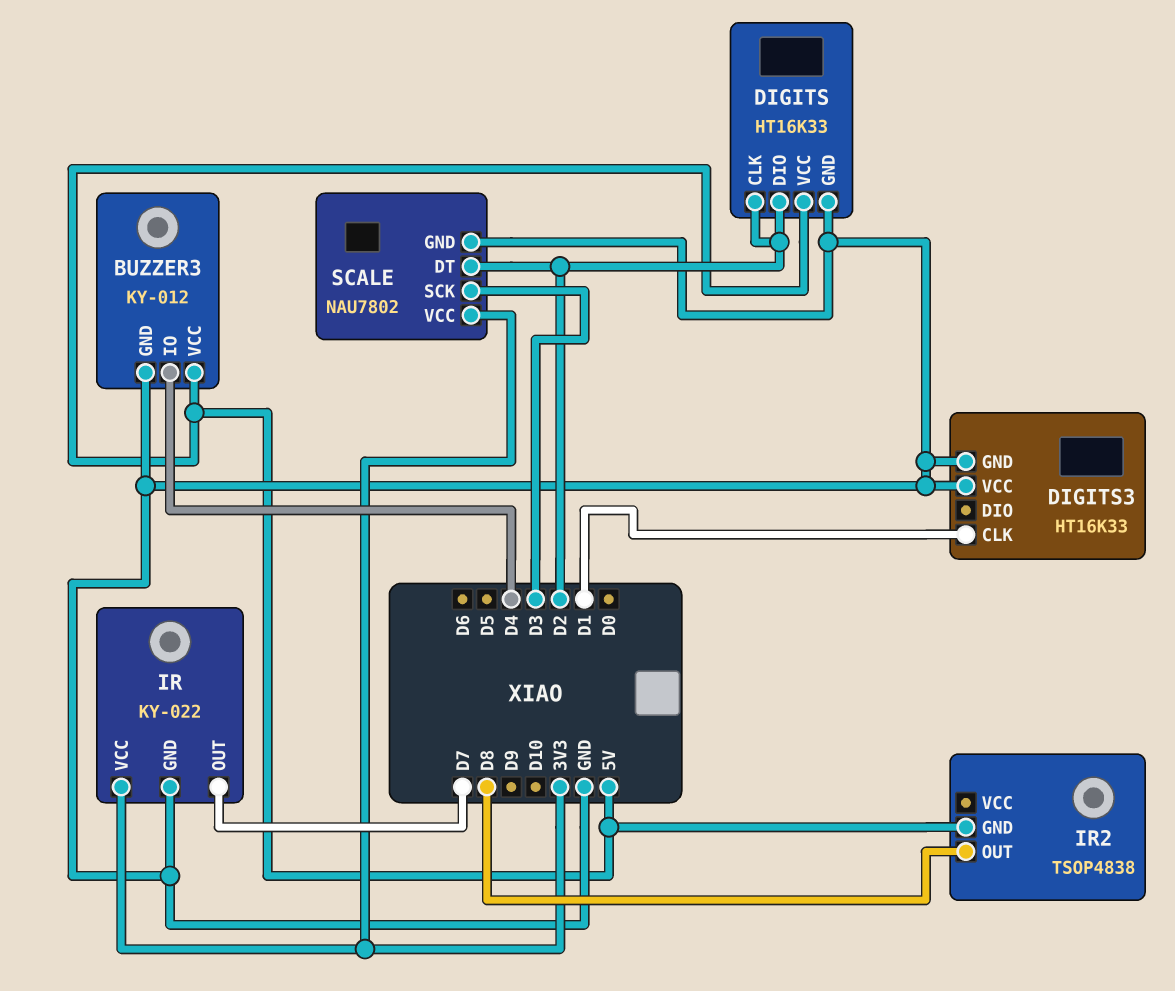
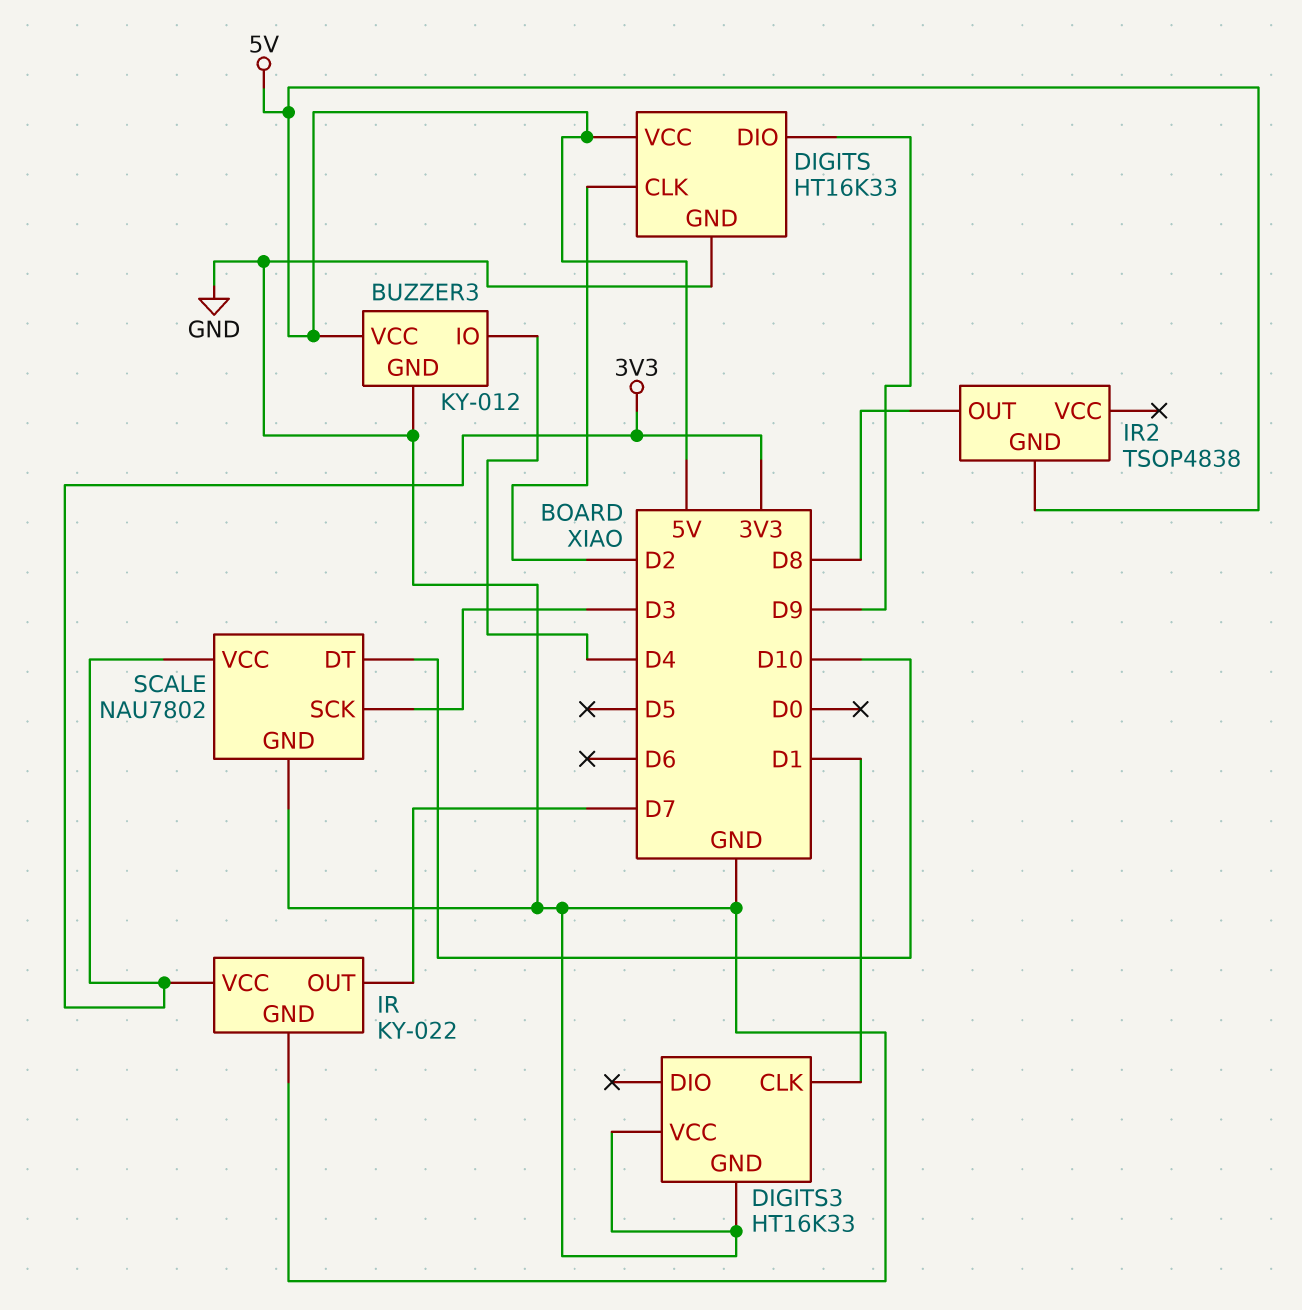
DIGITS pin DIO: D2 -> D9
SCALE pin DT: D2 -> D10

